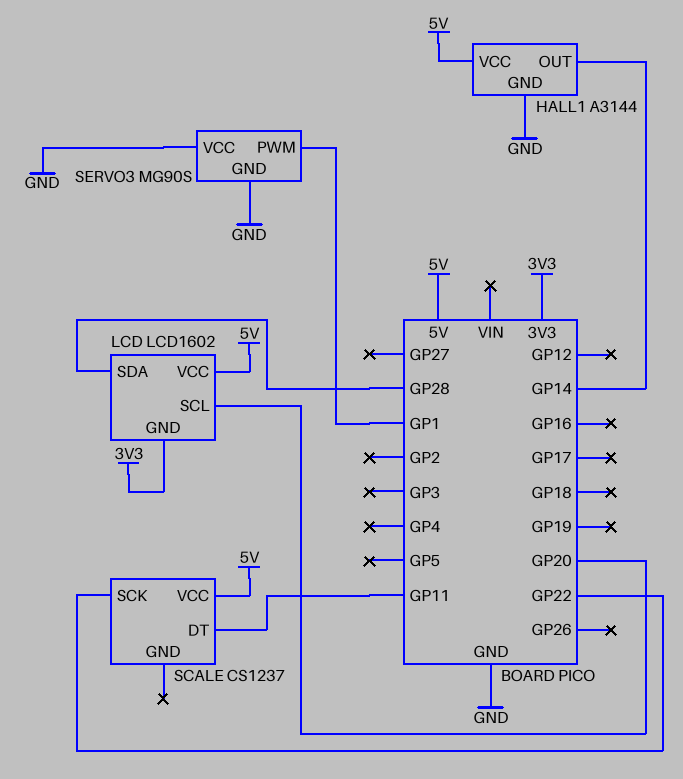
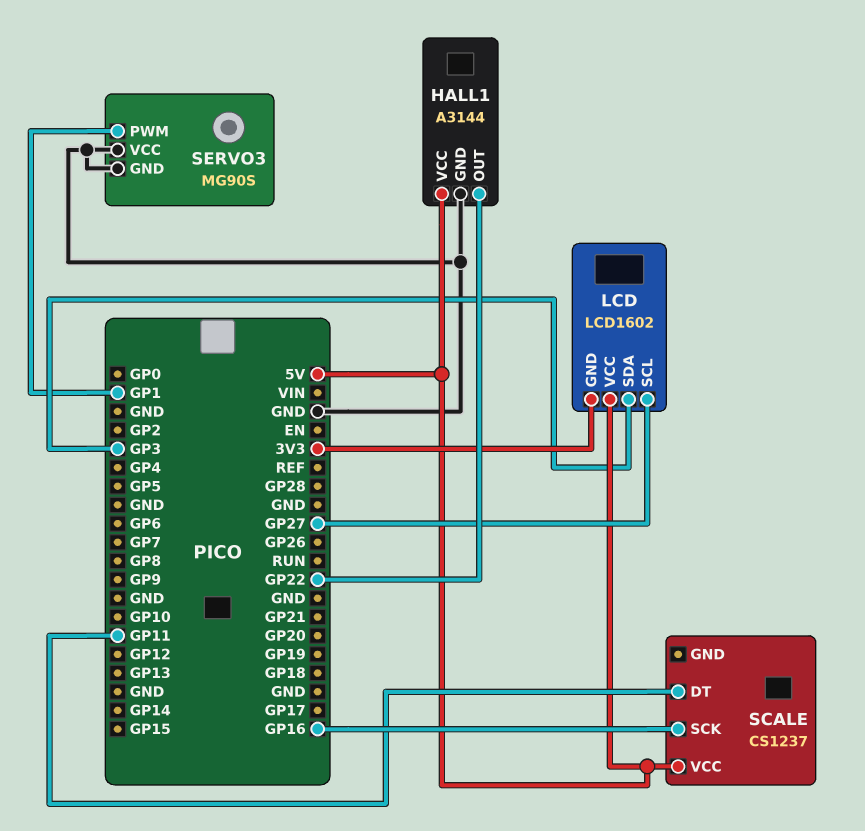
HALL1 pin OUT: GP14 -> GP22
LCD pin SCL: GP20 -> GP27
LCD pin SDA: GP28 -> GP3
SCALE pin SCK: GP22 -> GP16

